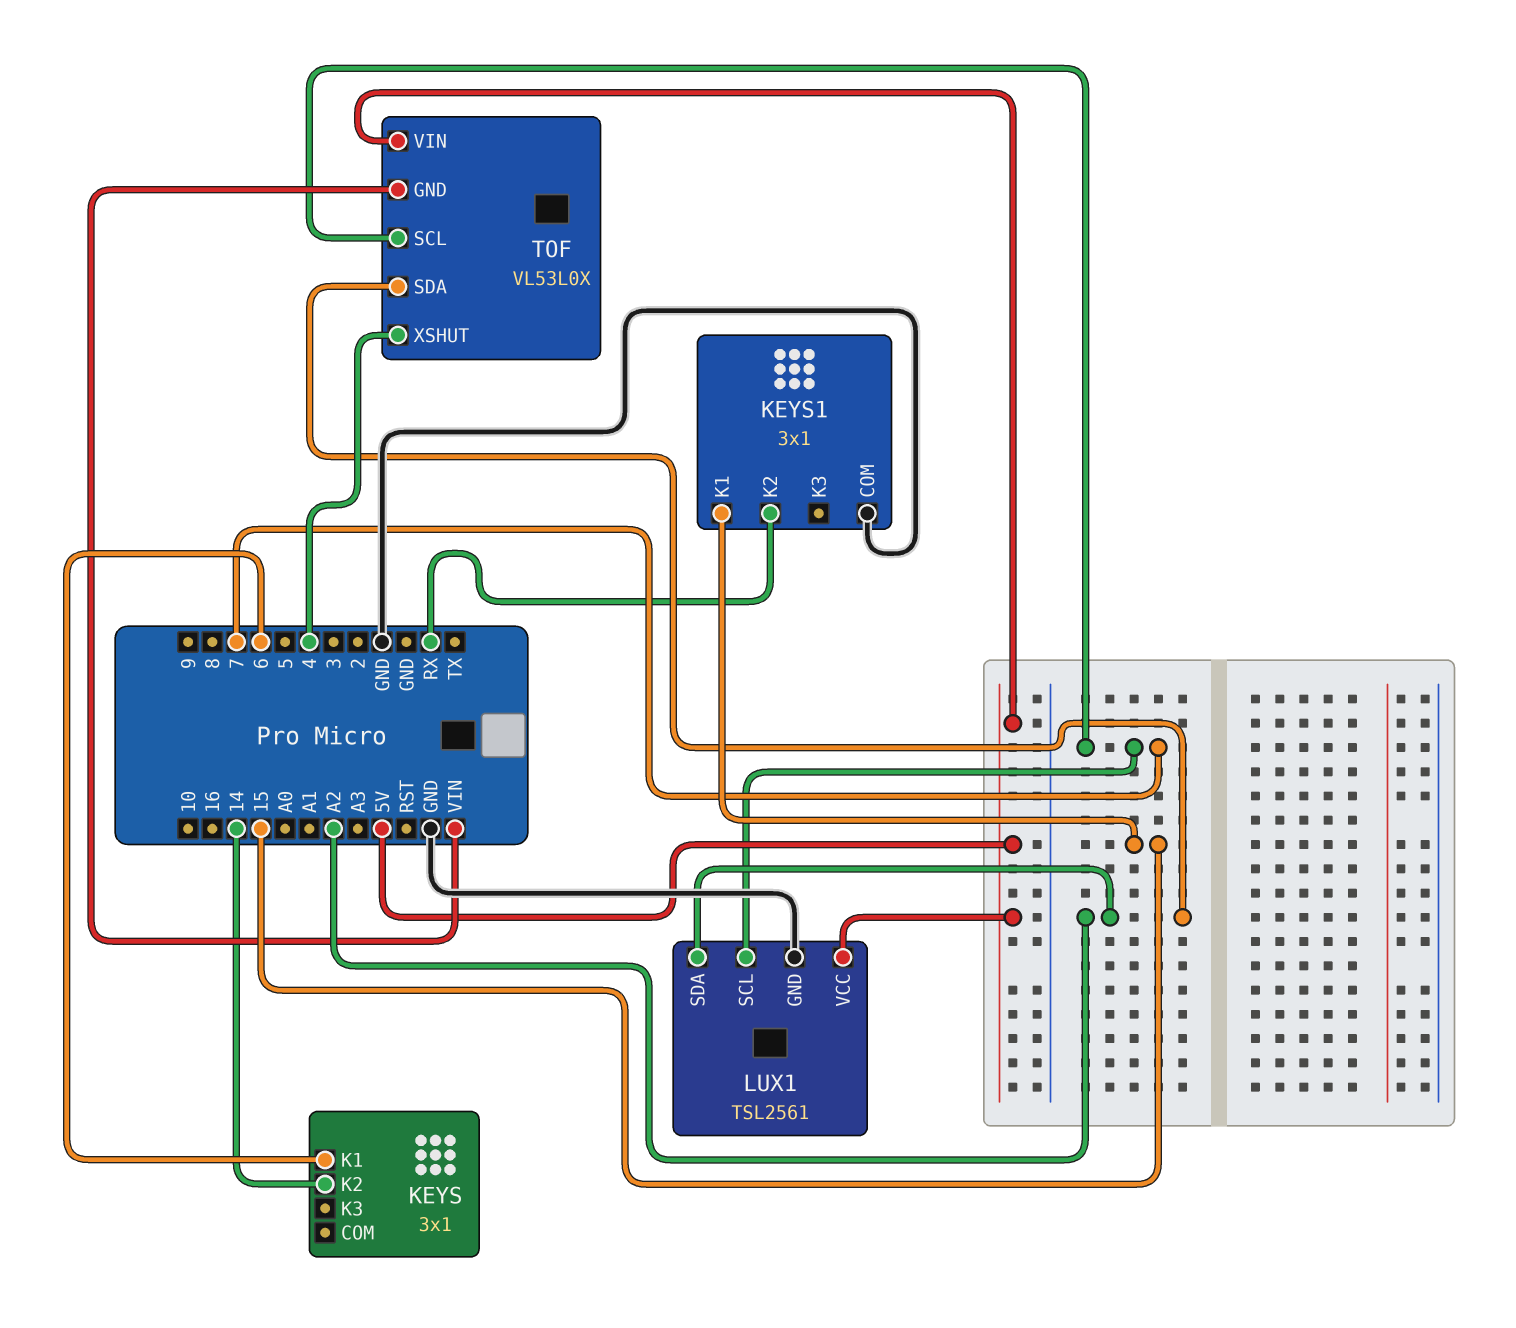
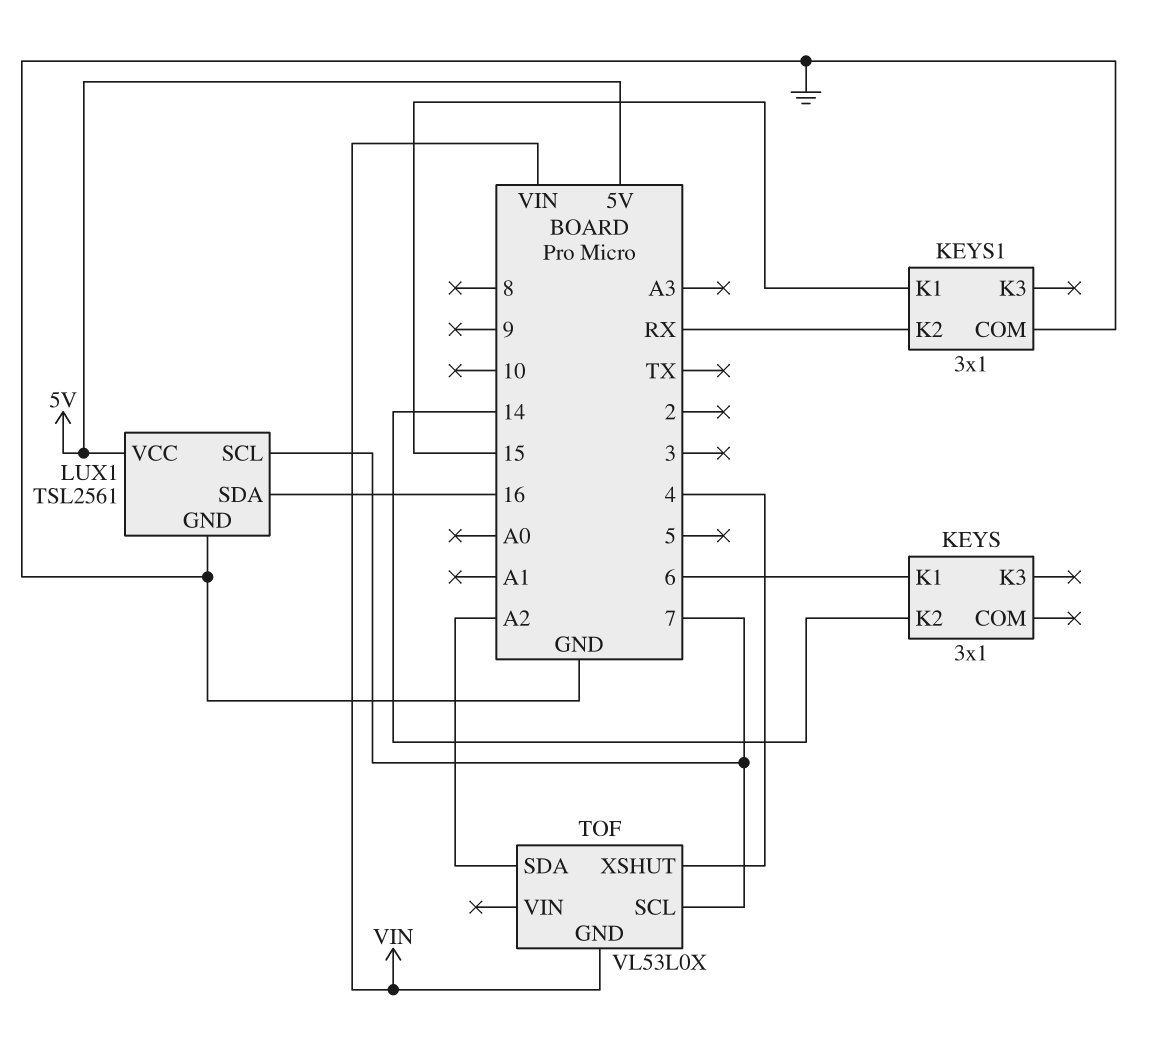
LUX1 pin SDA: A2 -> 16
TOF pin VIN: 5V -> none

